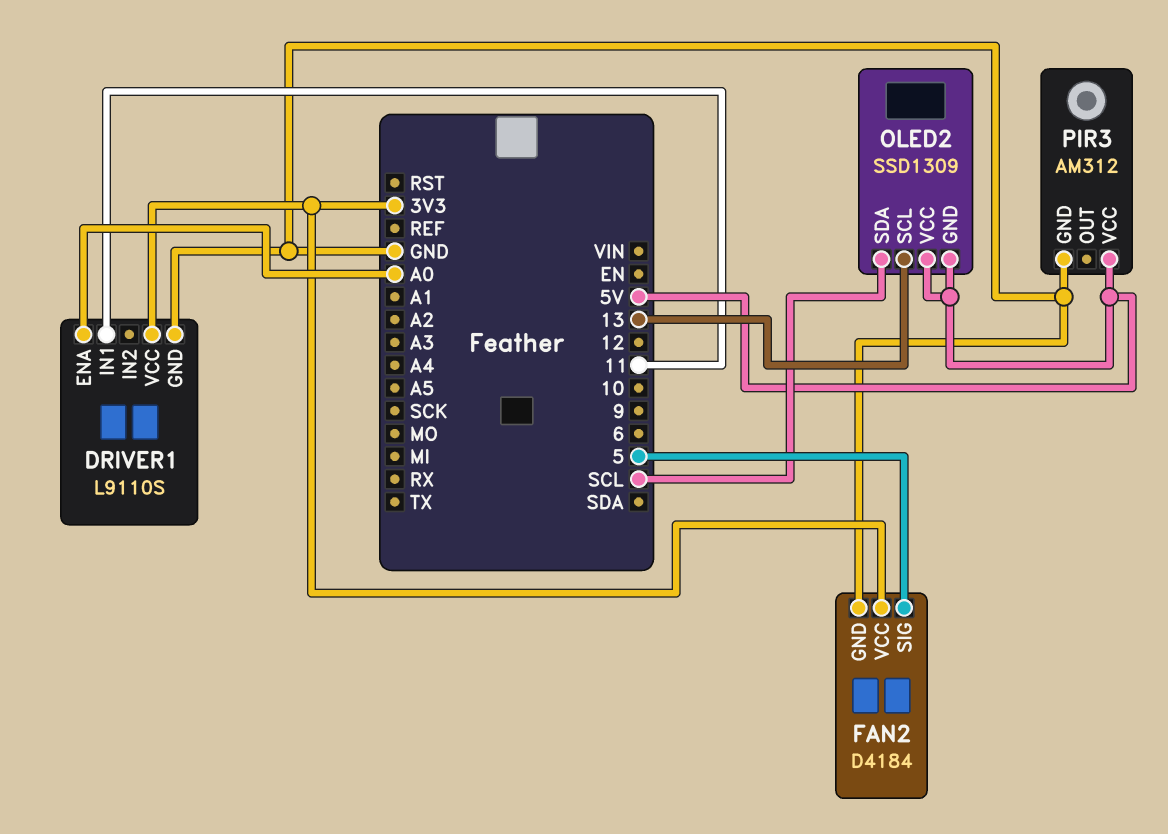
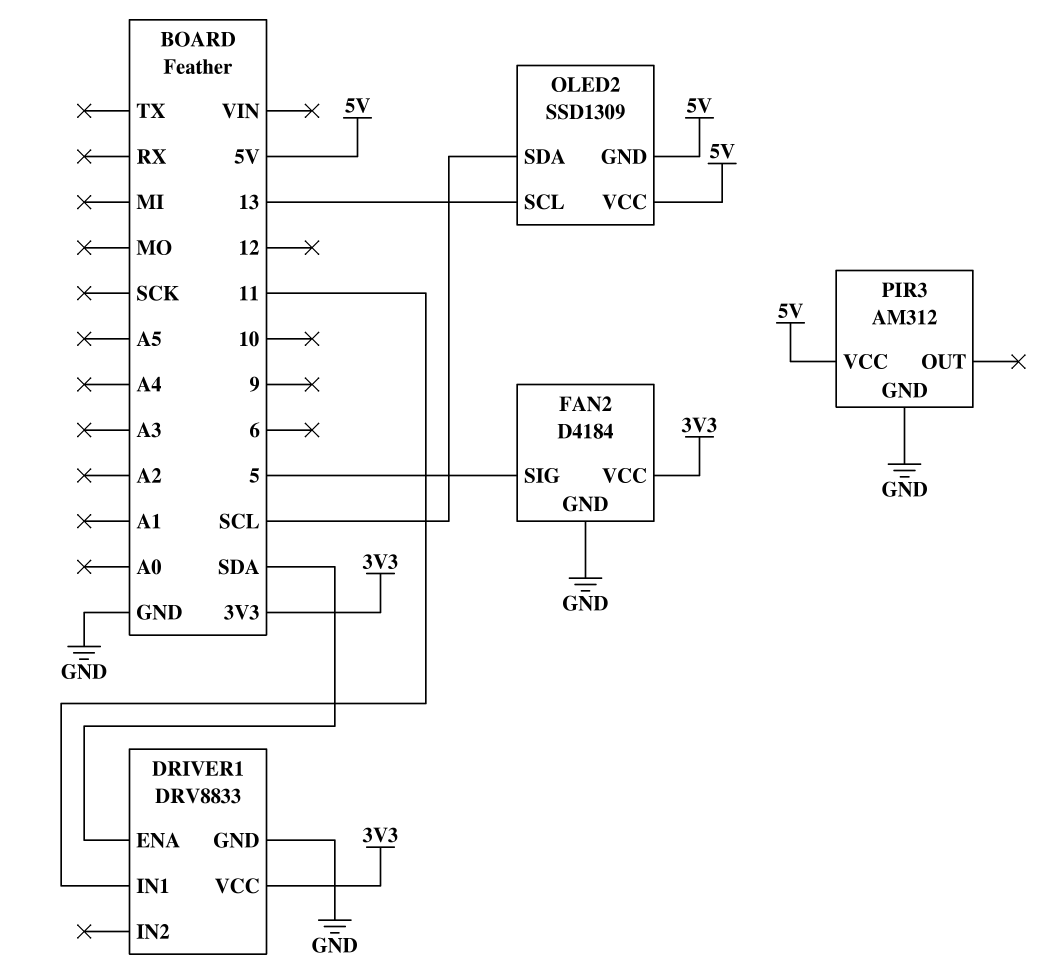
DRIVER1: L9110S -> DRV8833
DRIVER1 pin ENA: A0 -> SDA

